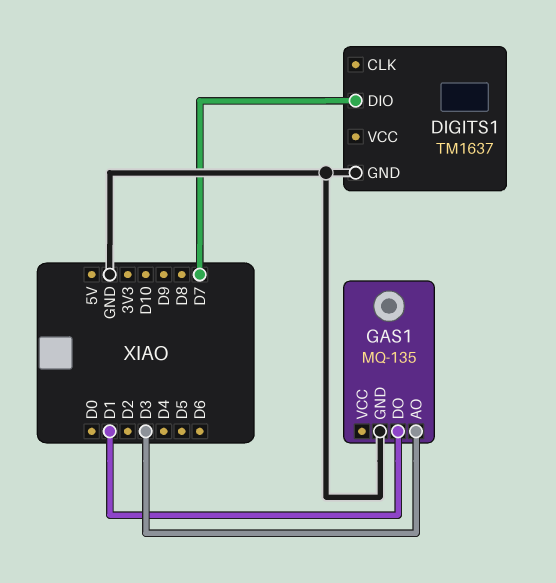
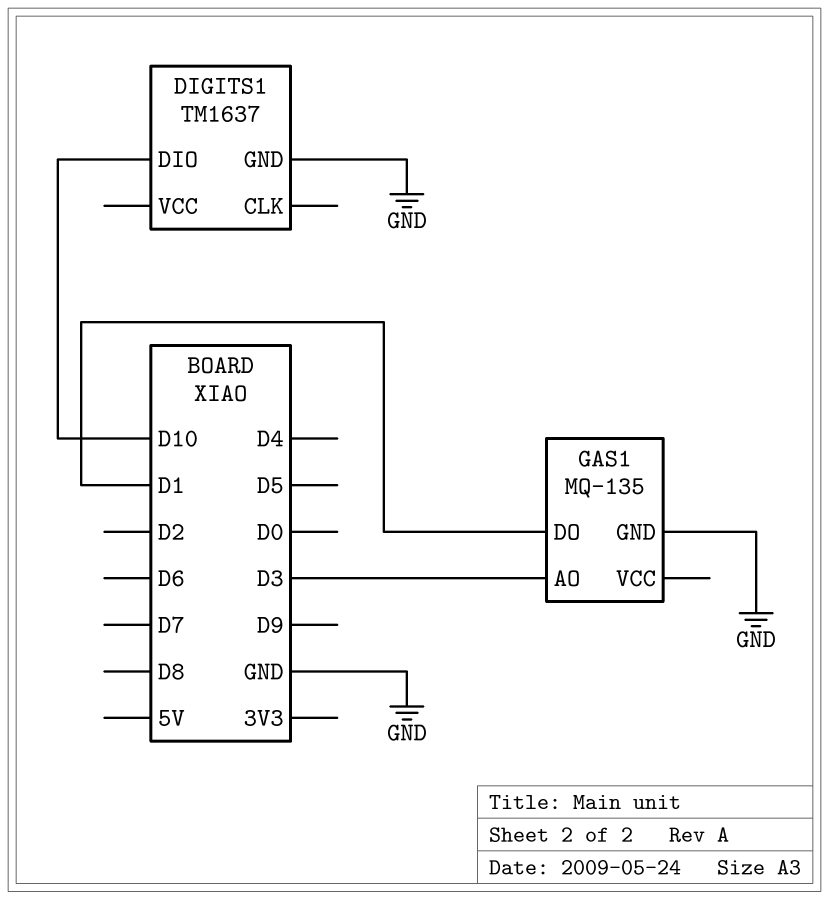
DIGITS1 pin DIO: D7 -> D10

